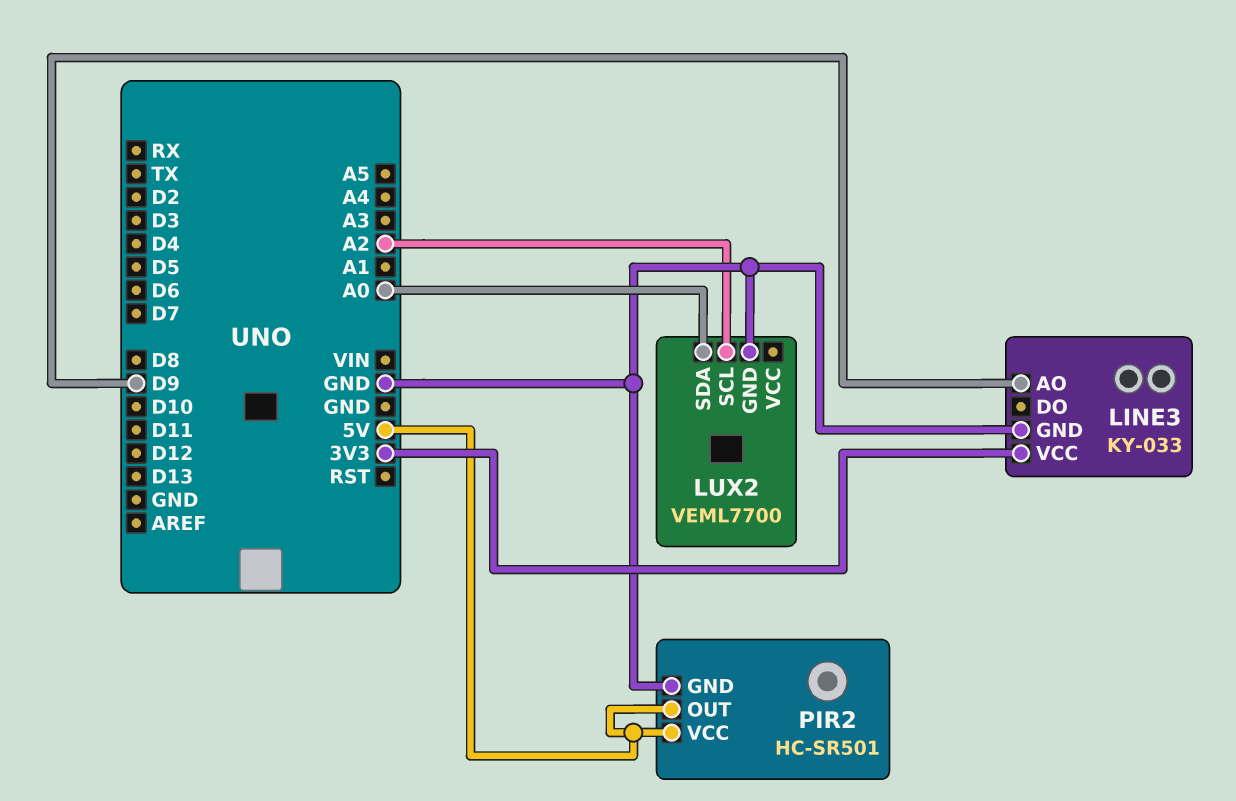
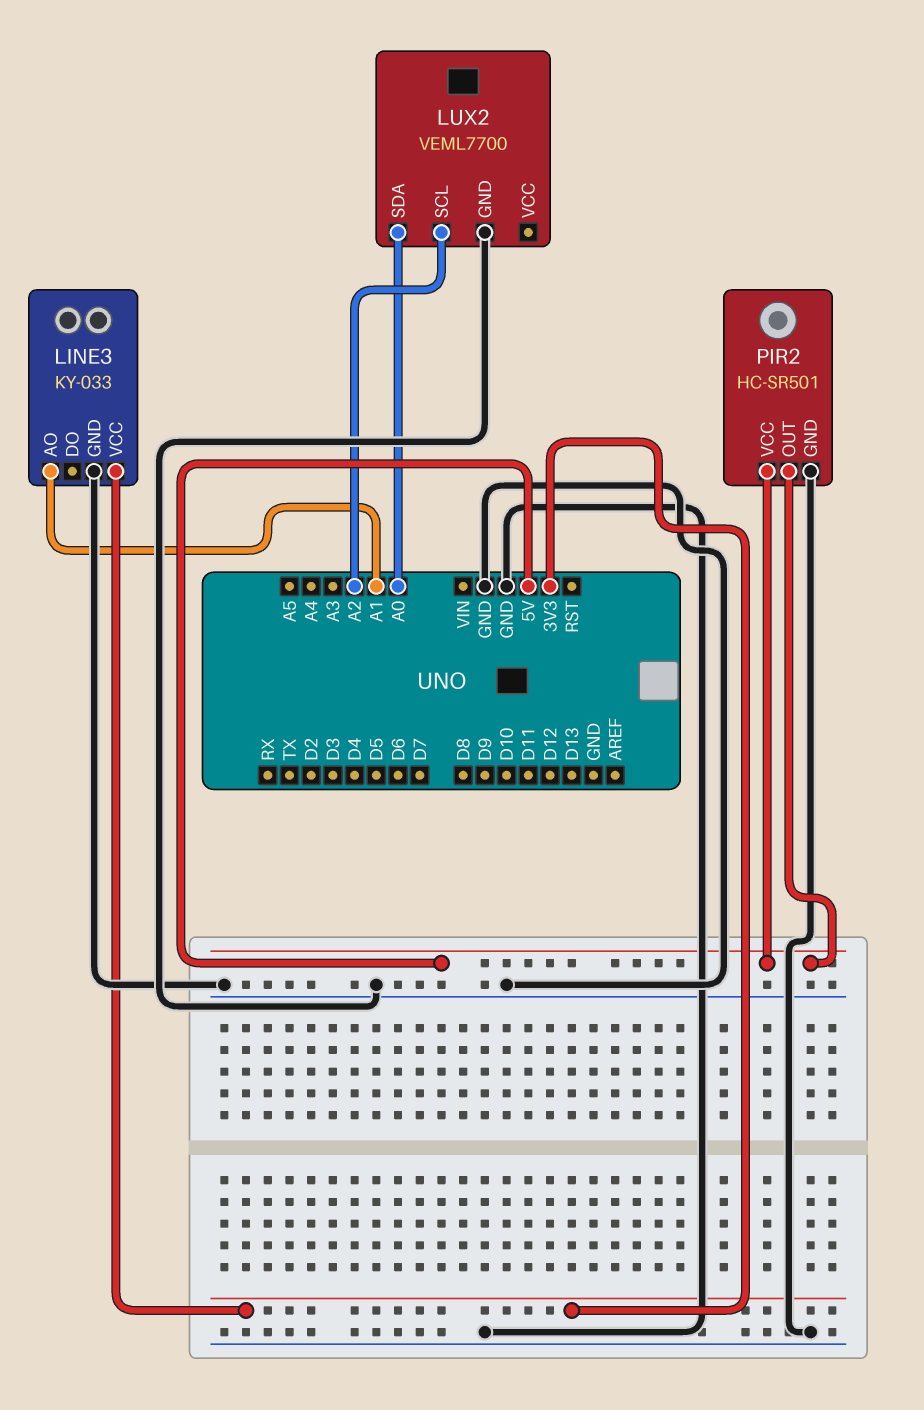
LINE3 pin AO: D9 -> A1

